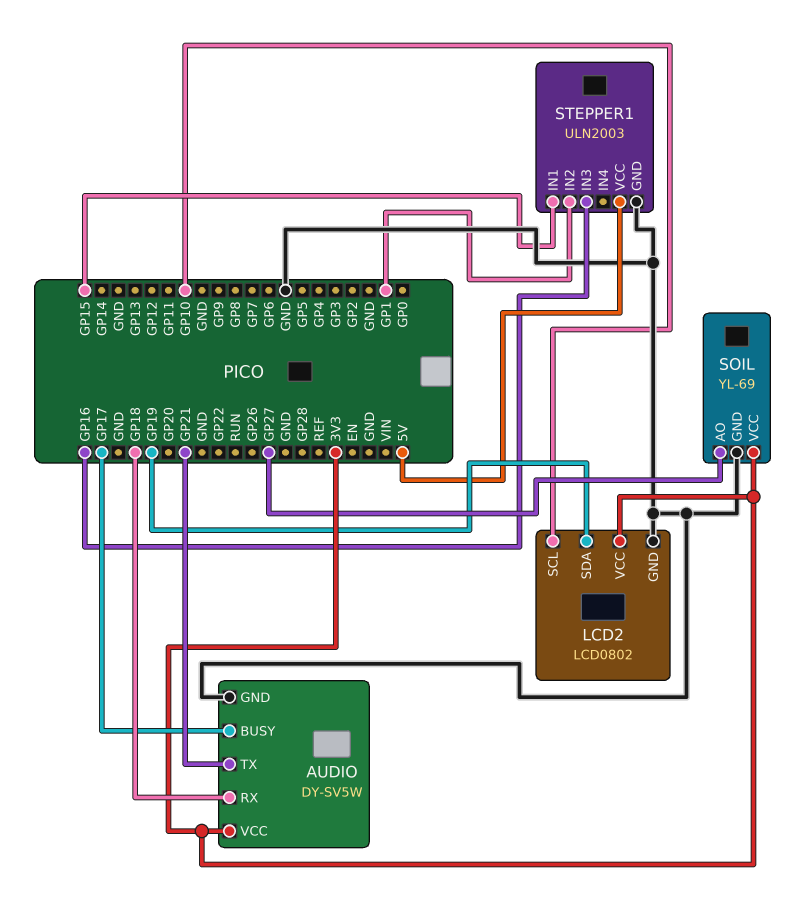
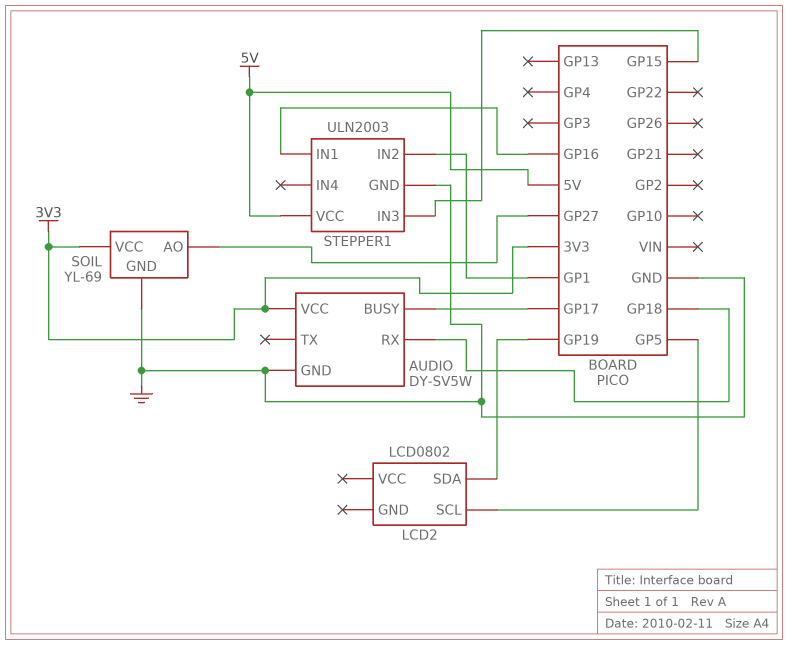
AUDIO pin TX: GP21 -> none
LCD2 pin GND: GND -> none
LCD2 pin SCL: GP10 -> GP5
LCD2 pin VCC: 3V3 -> none
STEPPER1 pin IN1: GP15 -> GP16
STEPPER1 pin IN3: GP16 -> GP15

